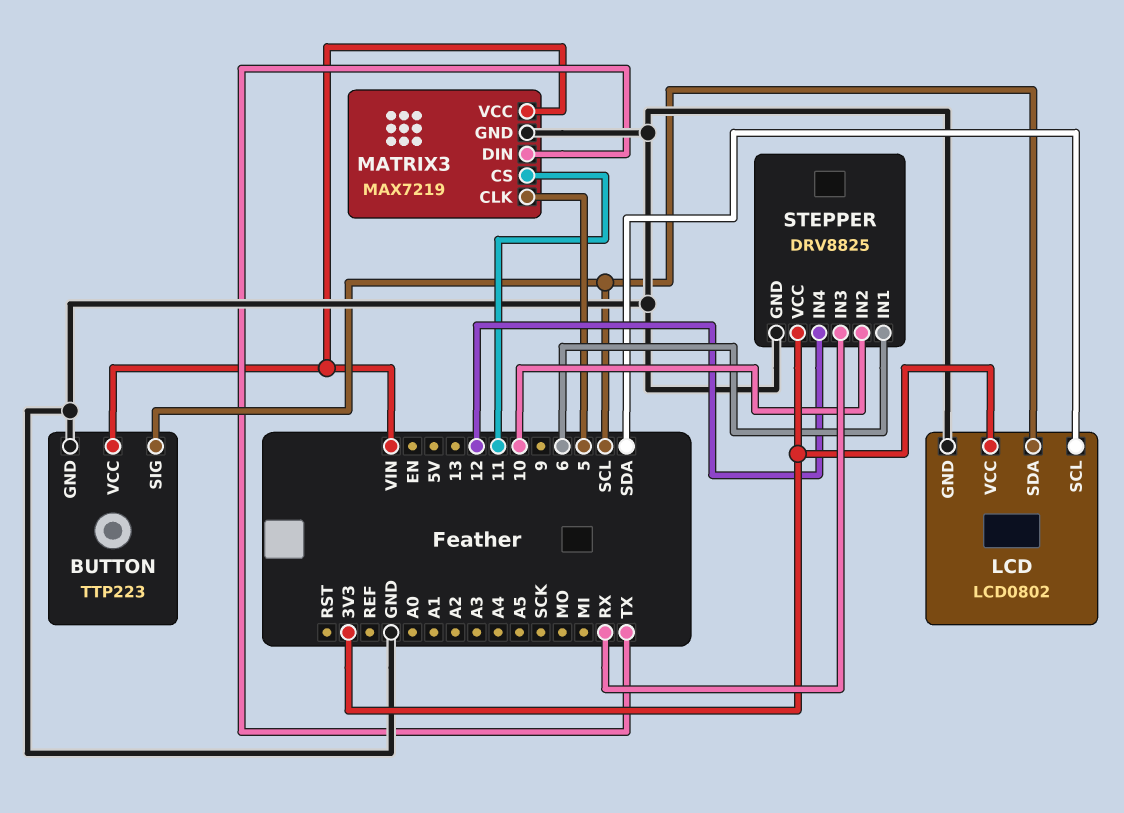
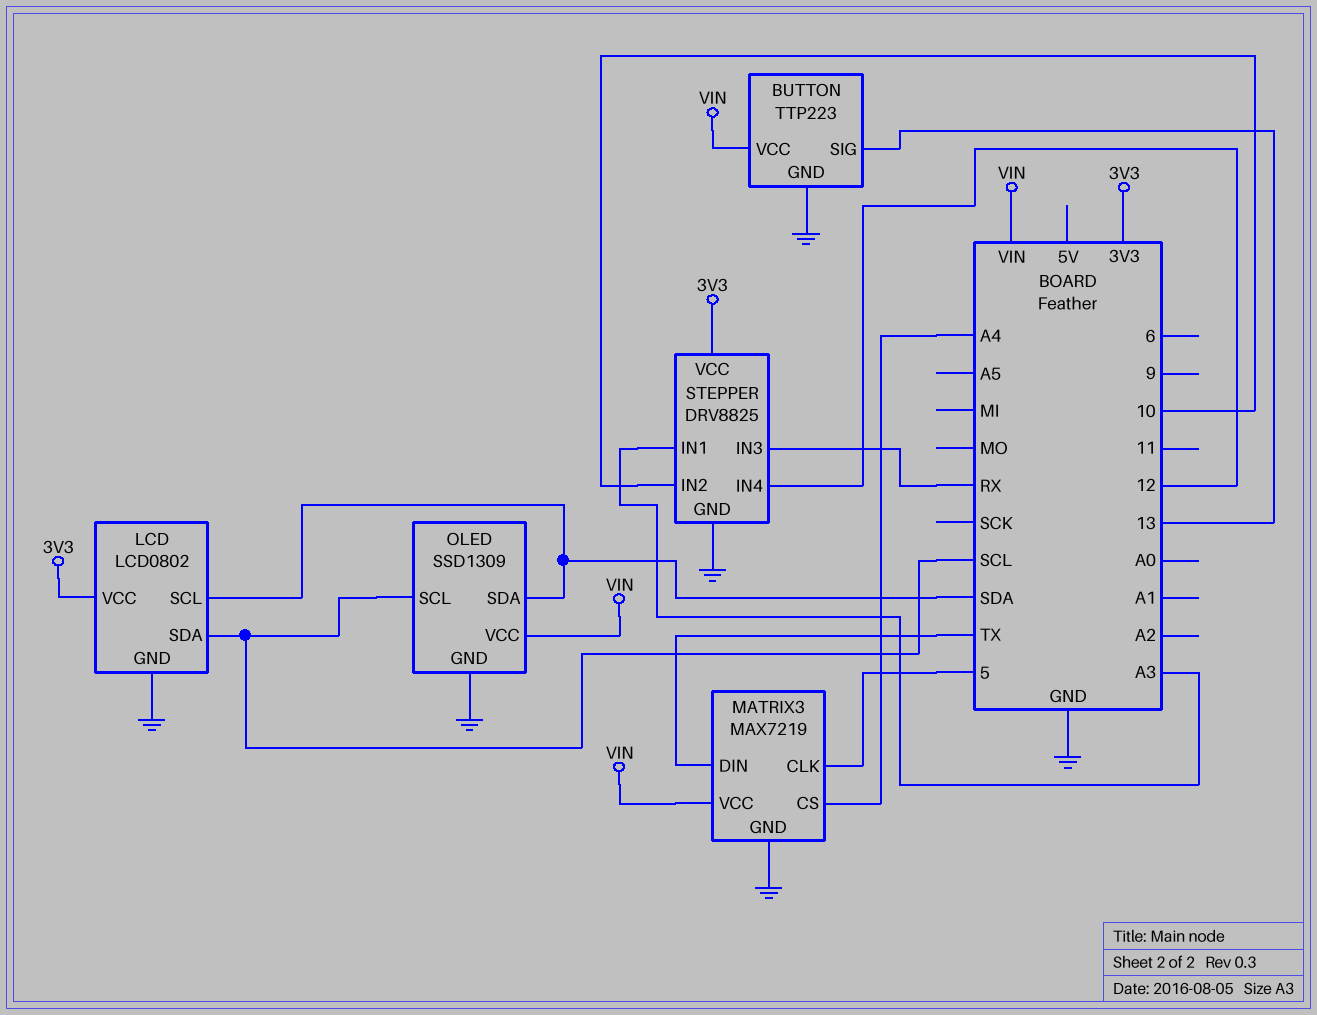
BUTTON pin SIG: SCL -> 13
MATRIX3 pin CS: 11 -> A4
OLED: none -> SSD1309
OLED pin GND: none -> GND
OLED pin SCL: none -> SCL
OLED pin SDA: none -> SDA
OLED pin VCC: none -> VIN
STEPPER pin IN1: 6 -> A3

